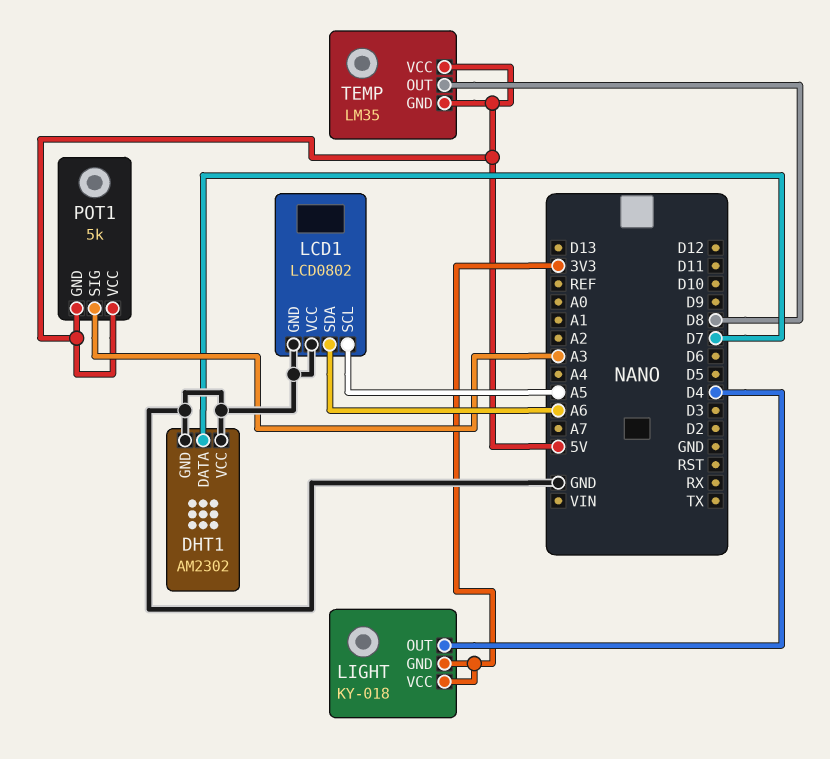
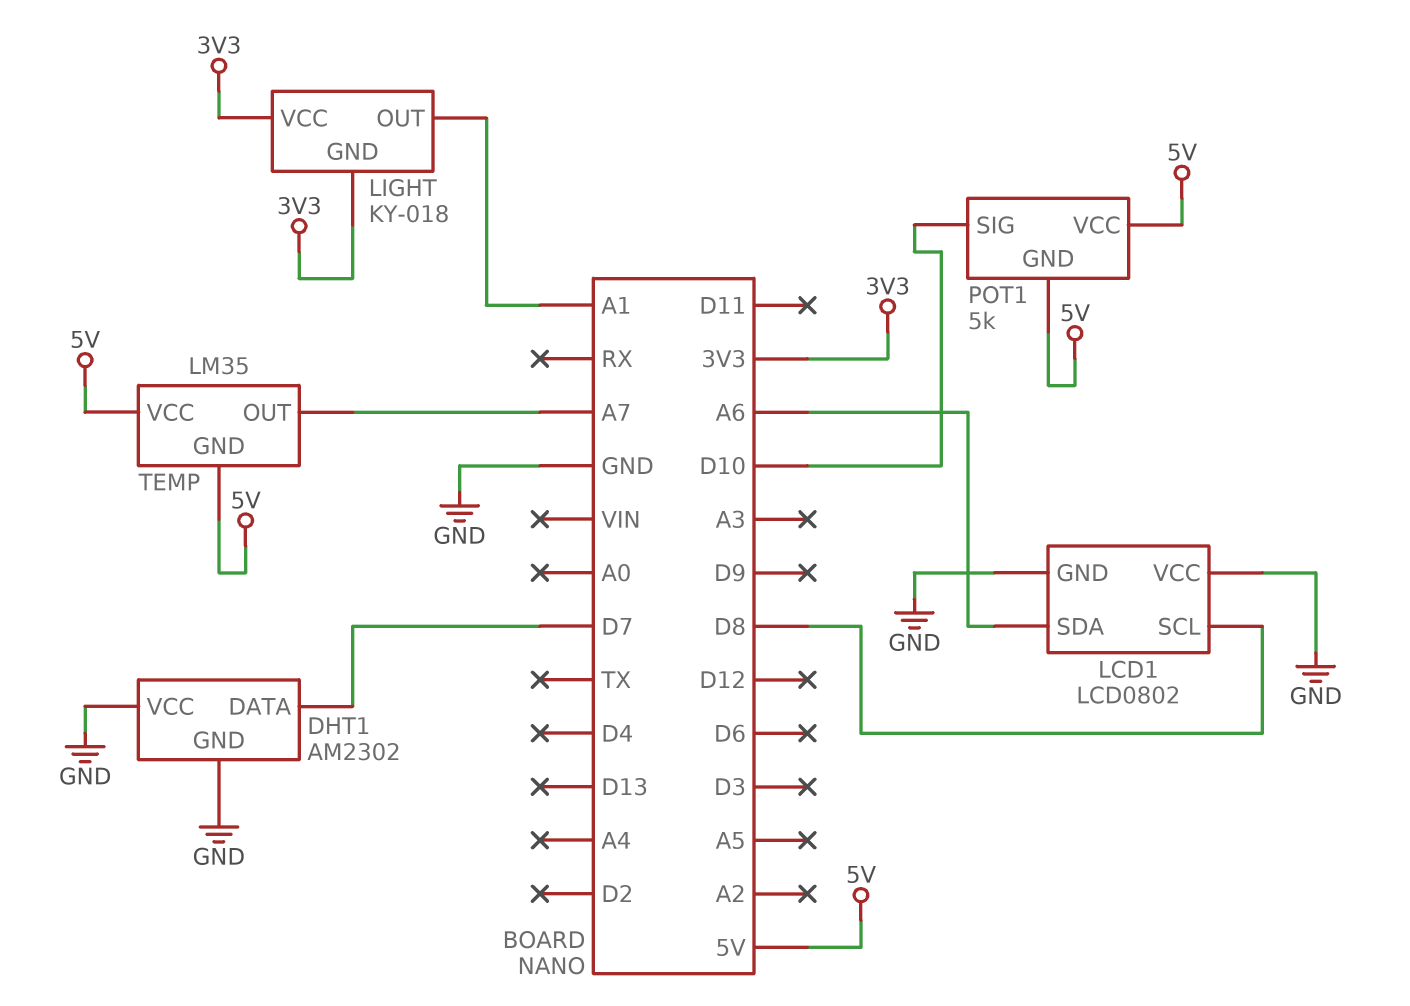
LCD1 pin SCL: A5 -> D8
LIGHT pin OUT: D4 -> A1
POT1 pin SIG: A3 -> D10
TEMP pin OUT: D8 -> A7

